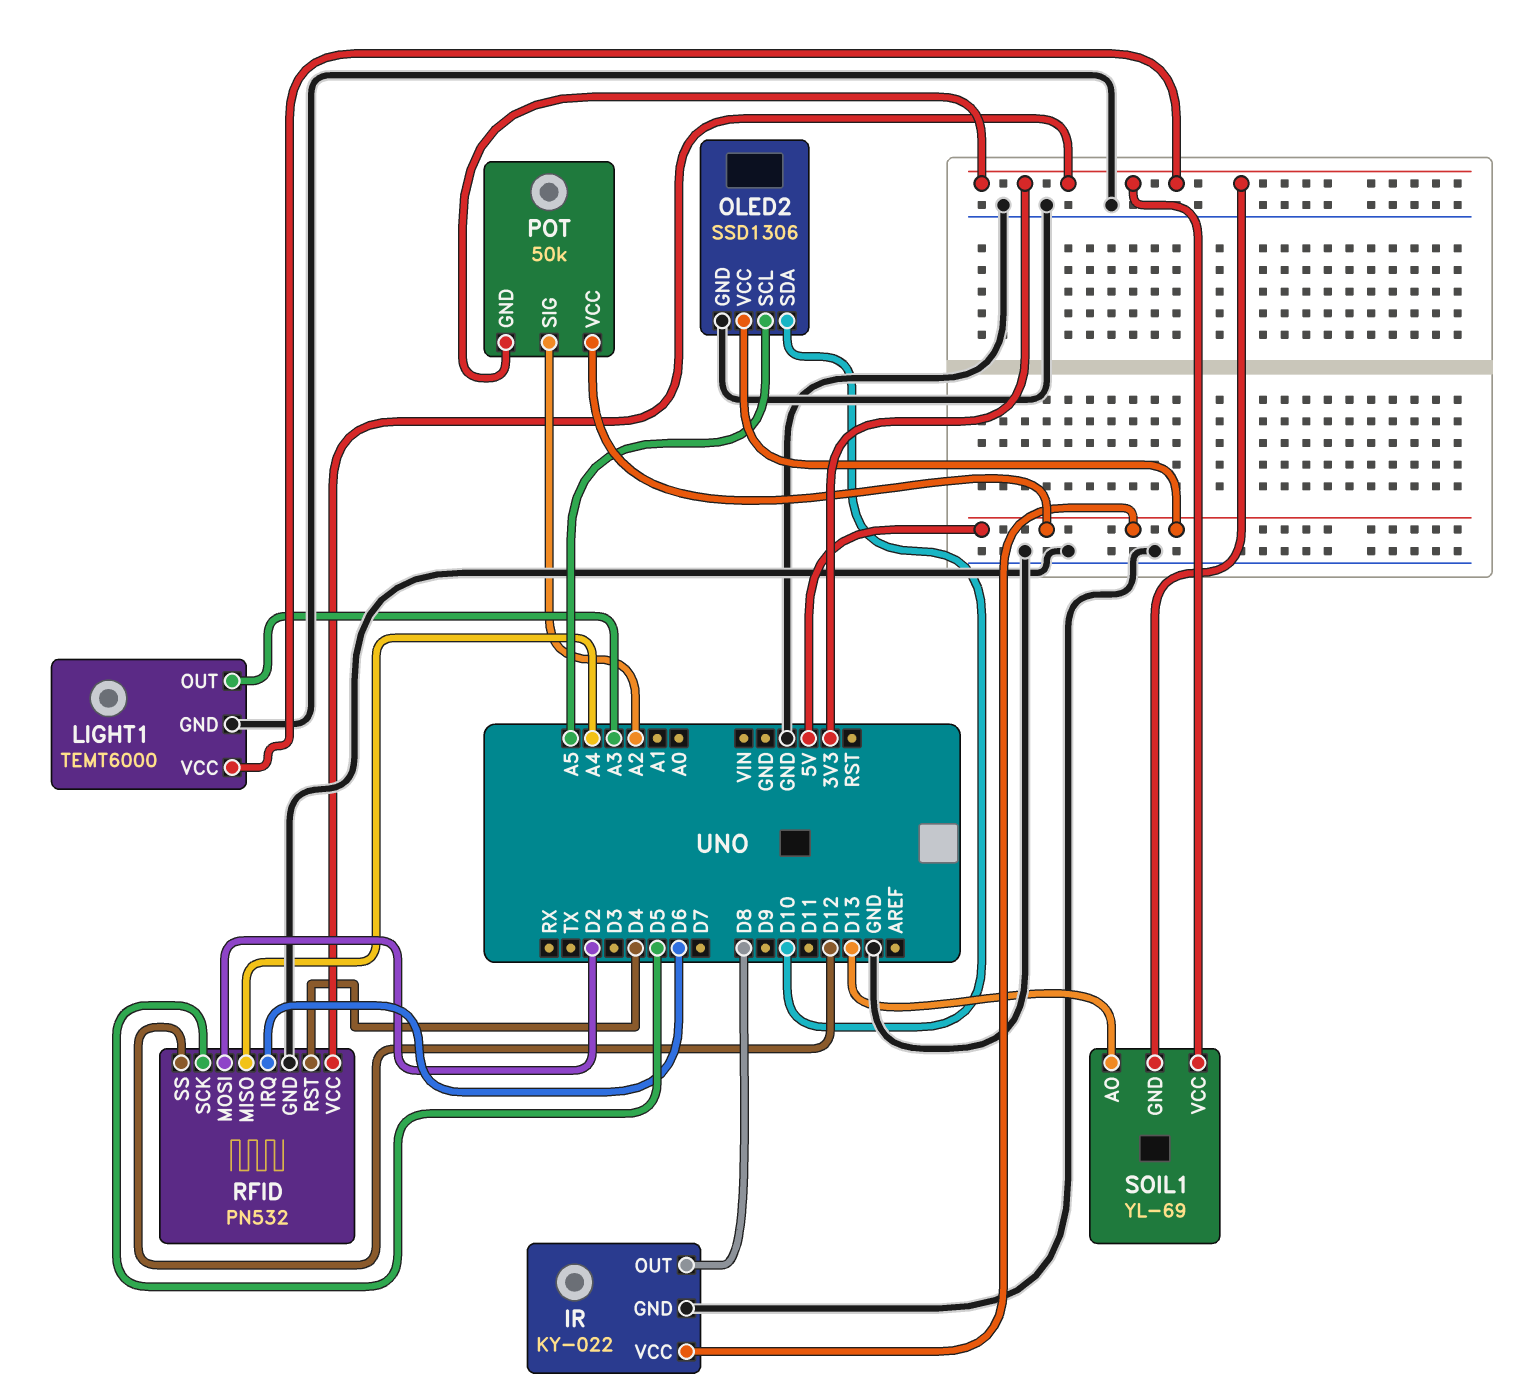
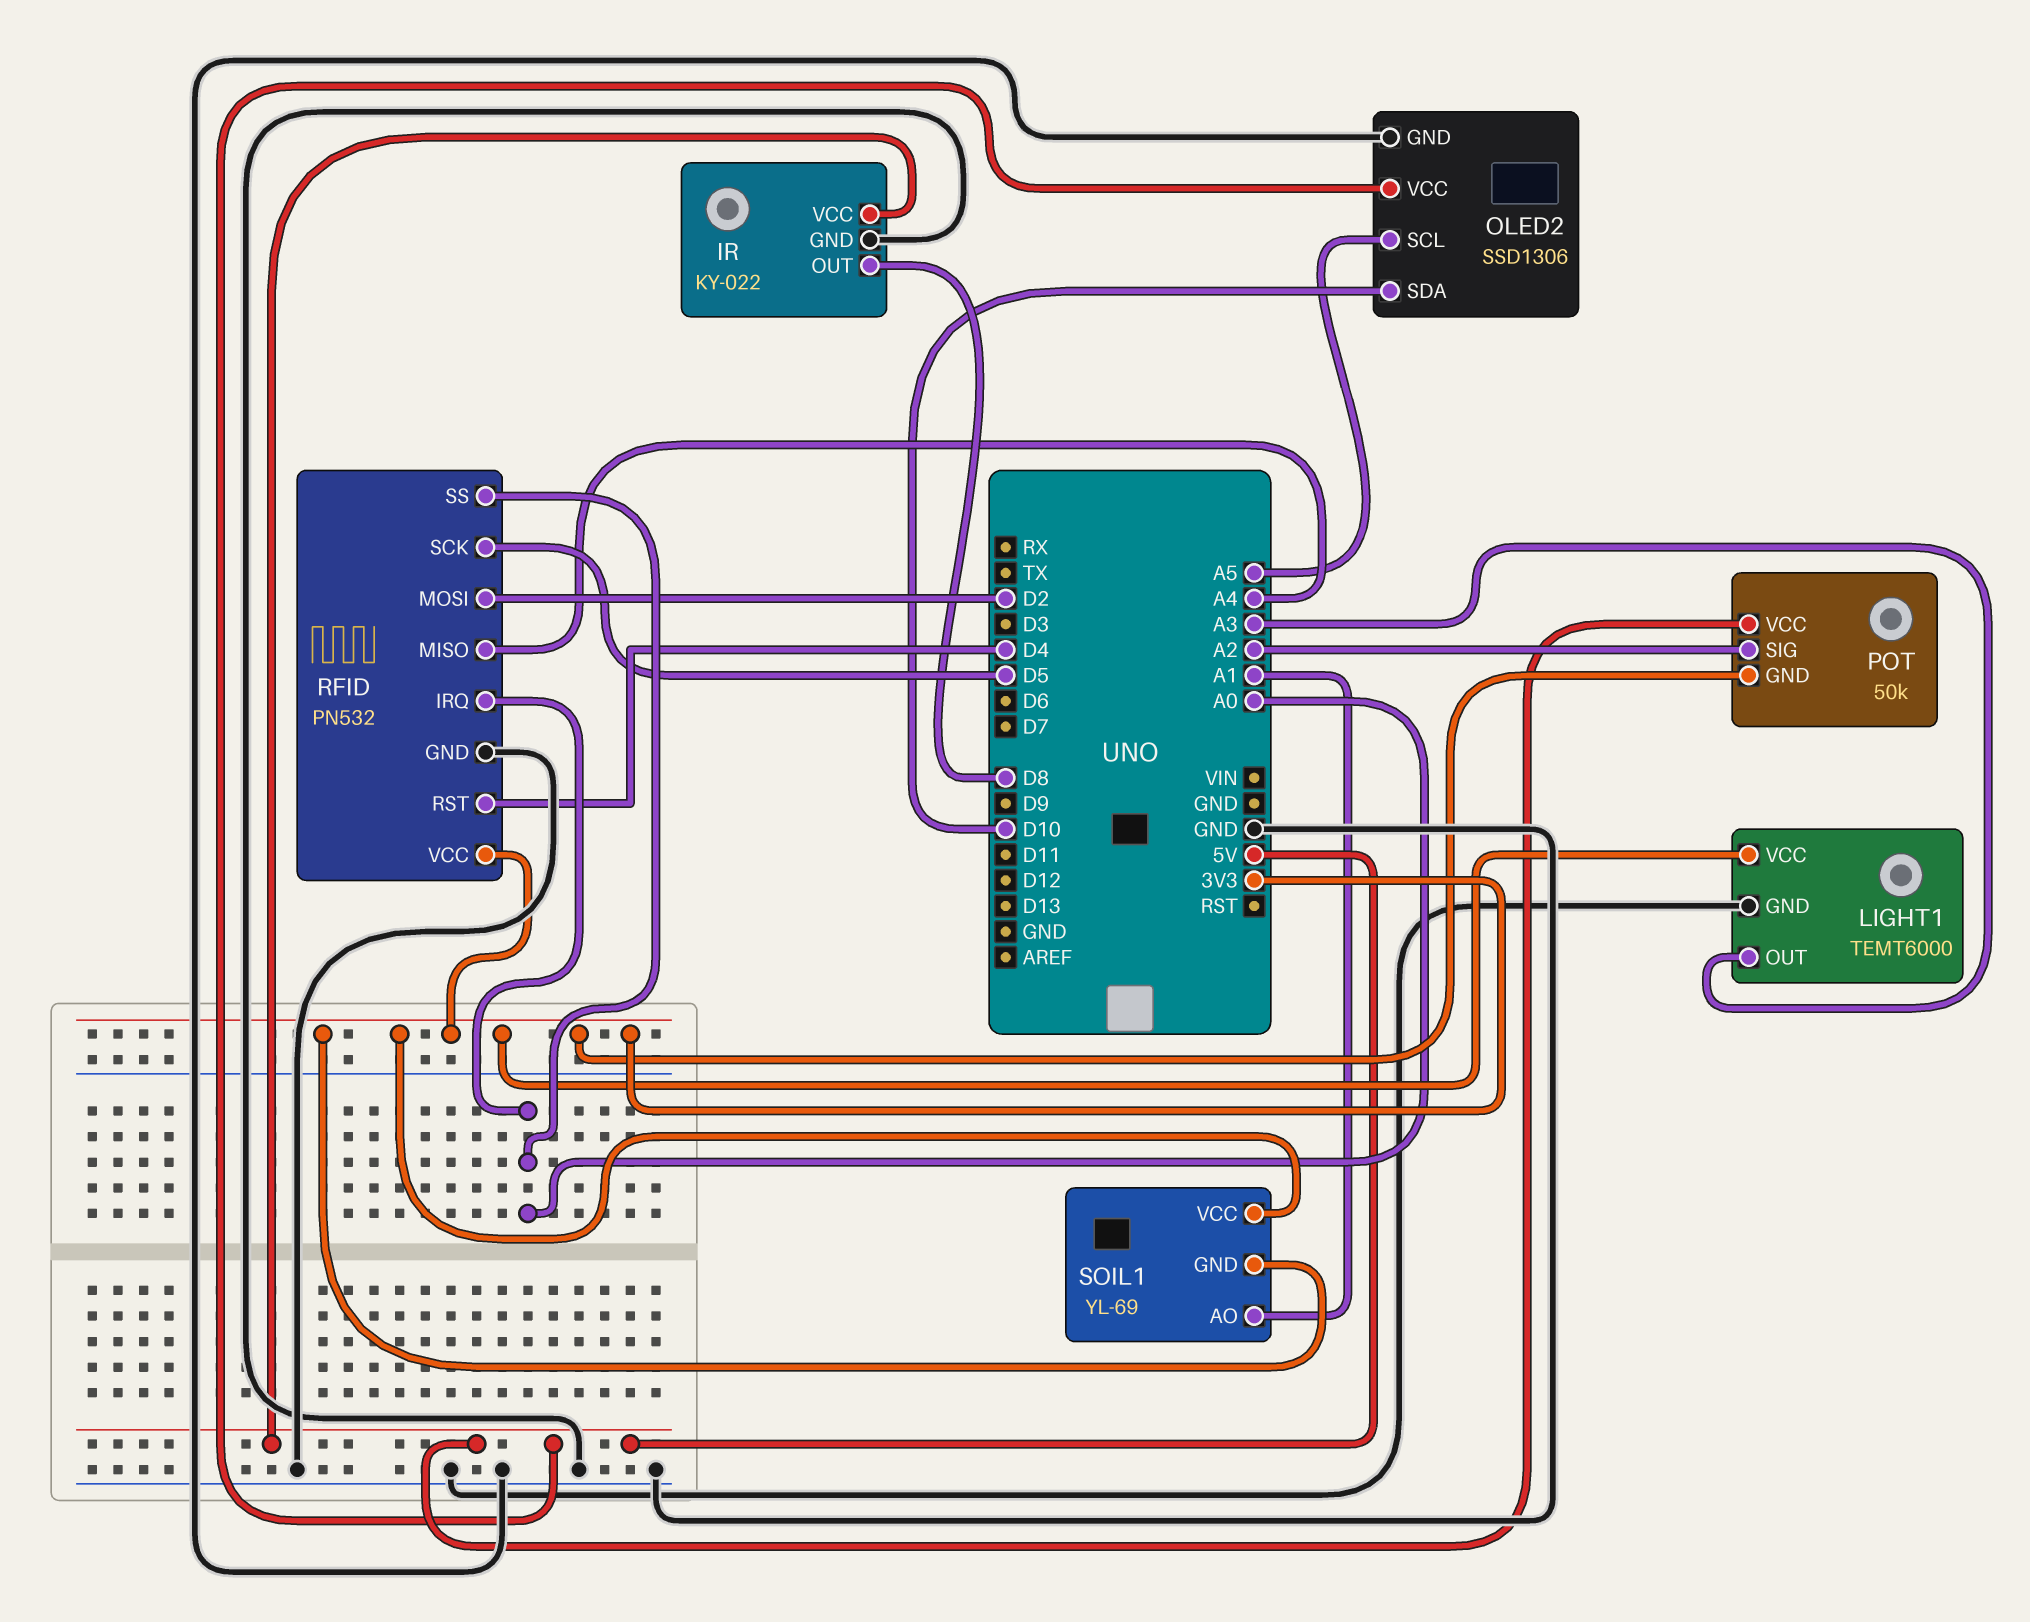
RFID pin IRQ: D6 -> A0
RFID pin SS: D12 -> A0
SOIL1 pin AO: D13 -> A1

